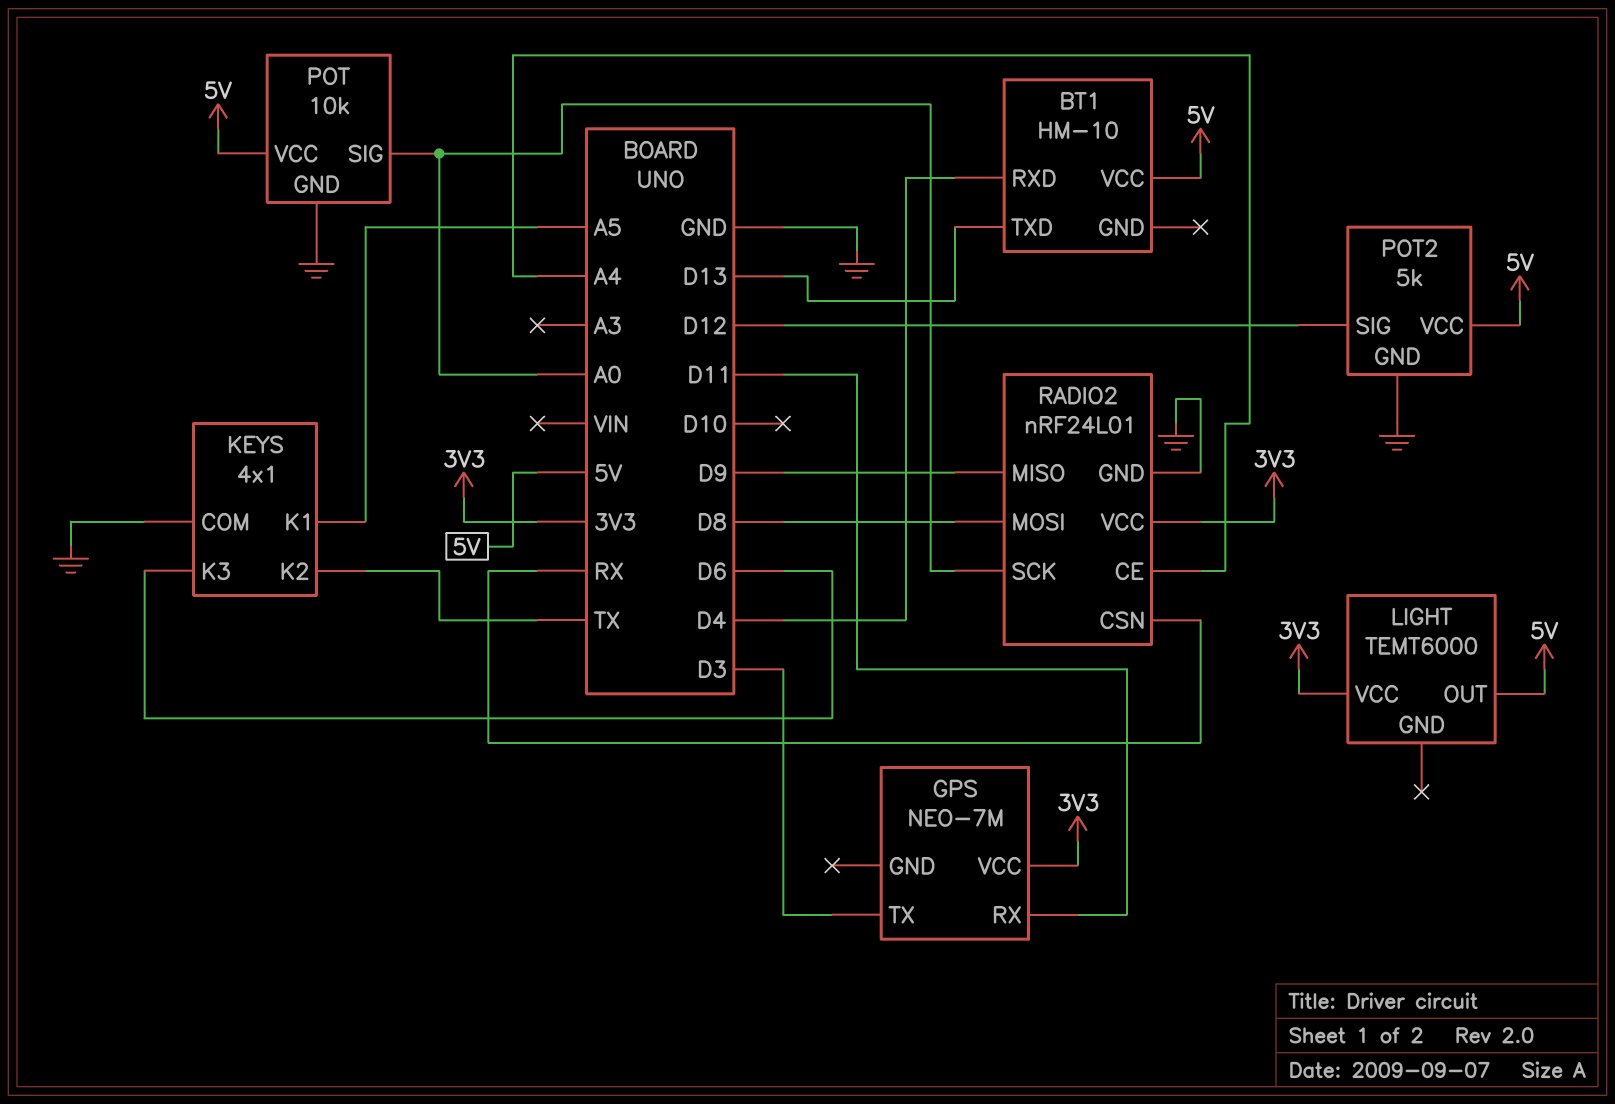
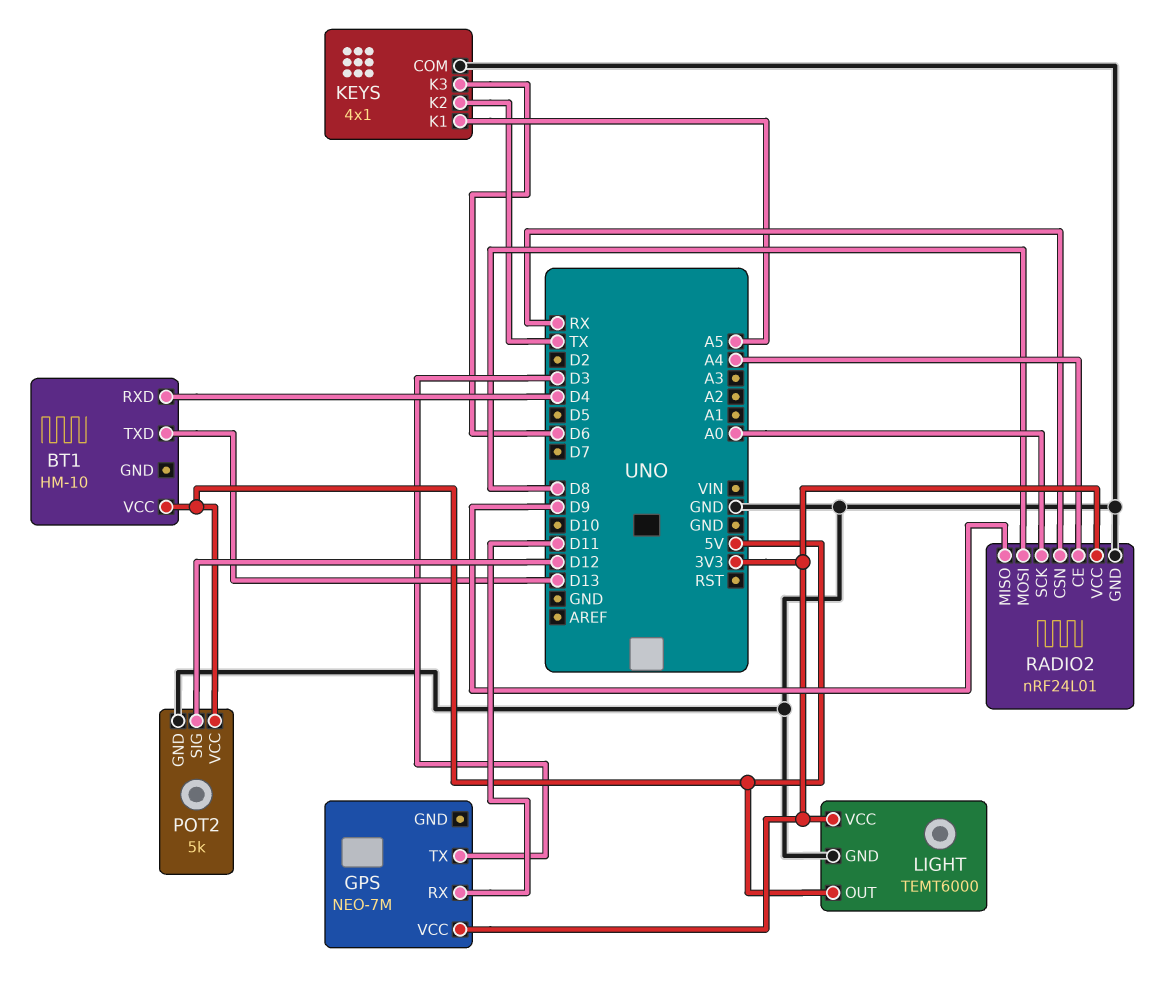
LIGHT pin GND: none -> GND
POT: 10k -> none
POT pin GND: GND -> none
POT pin SIG: A0 -> none
POT pin VCC: 5V -> none

